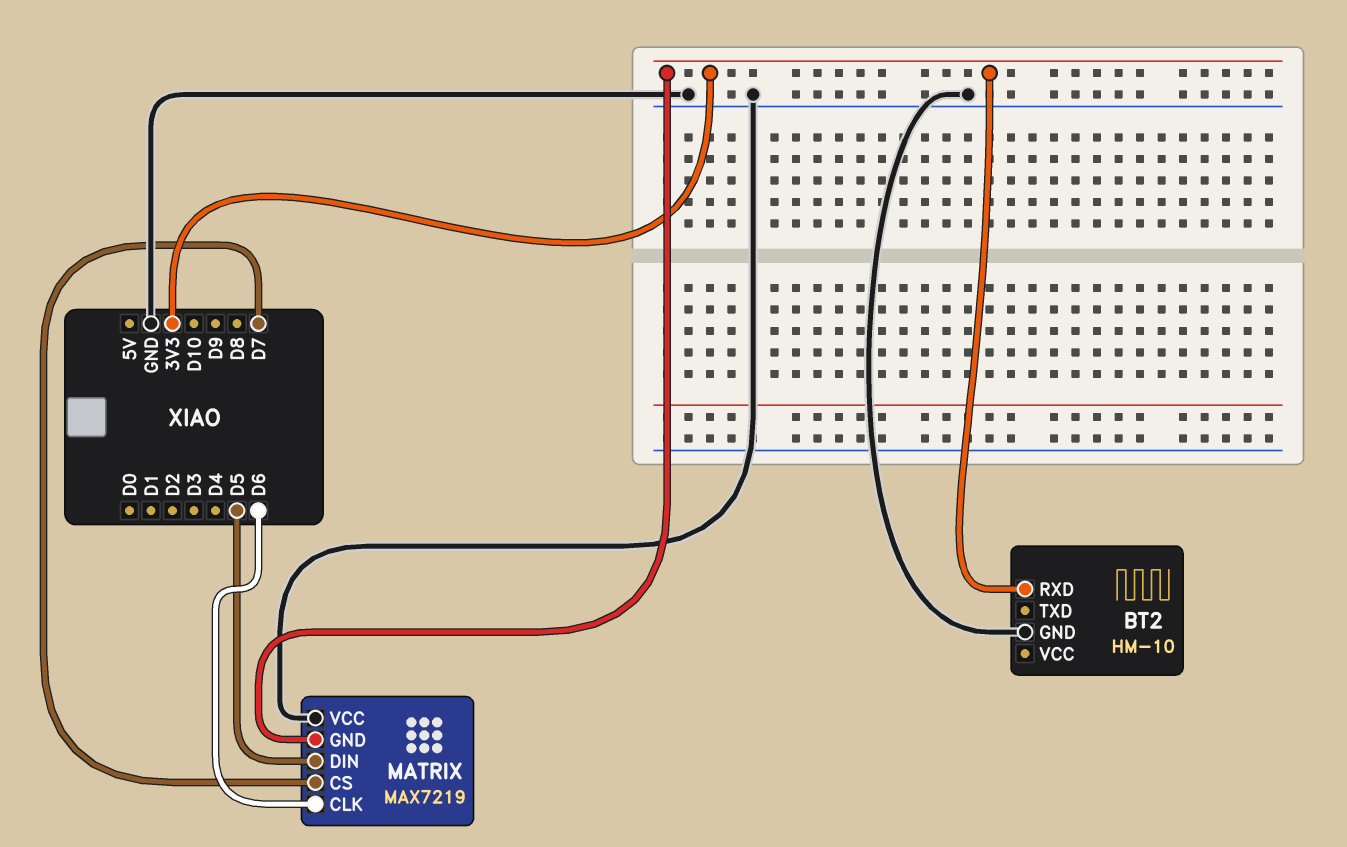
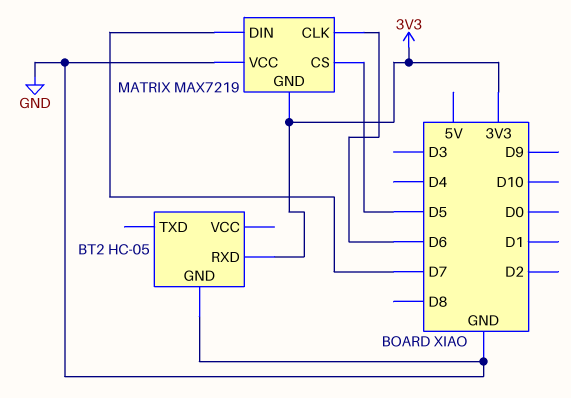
BT2: HM-10 -> HC-05
MATRIX pin CS: D7 -> D5
MATRIX pin DIN: D5 -> D7

